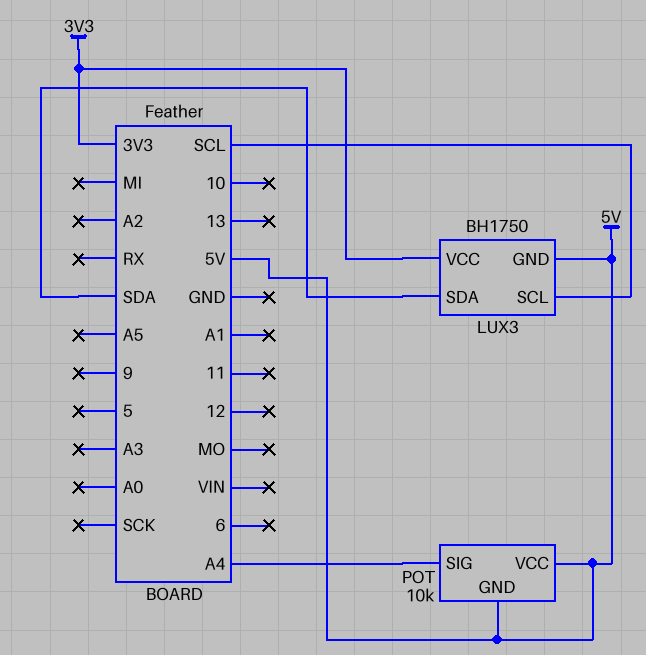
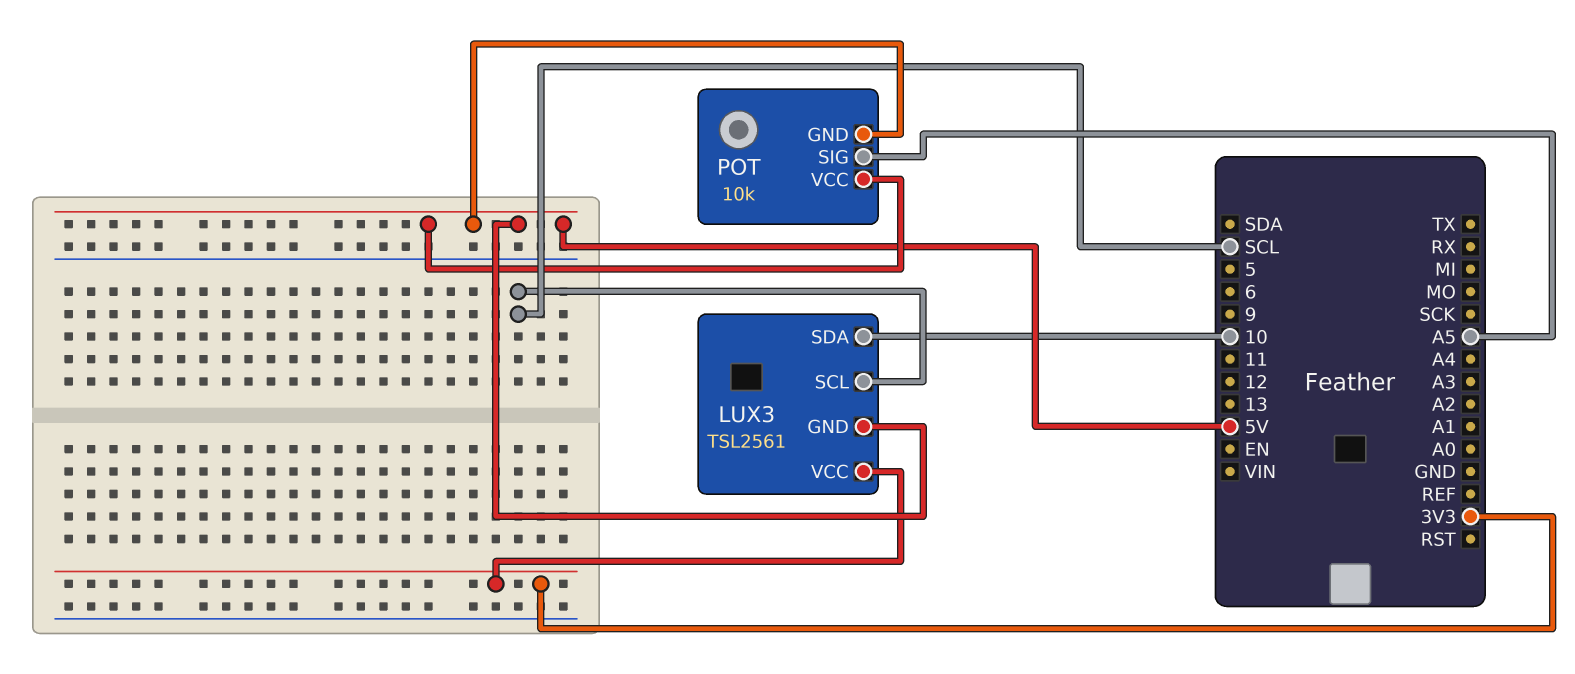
LUX3: BH1750 -> TSL2561
LUX3 pin SDA: SDA -> 10
POT pin SIG: A4 -> A5

